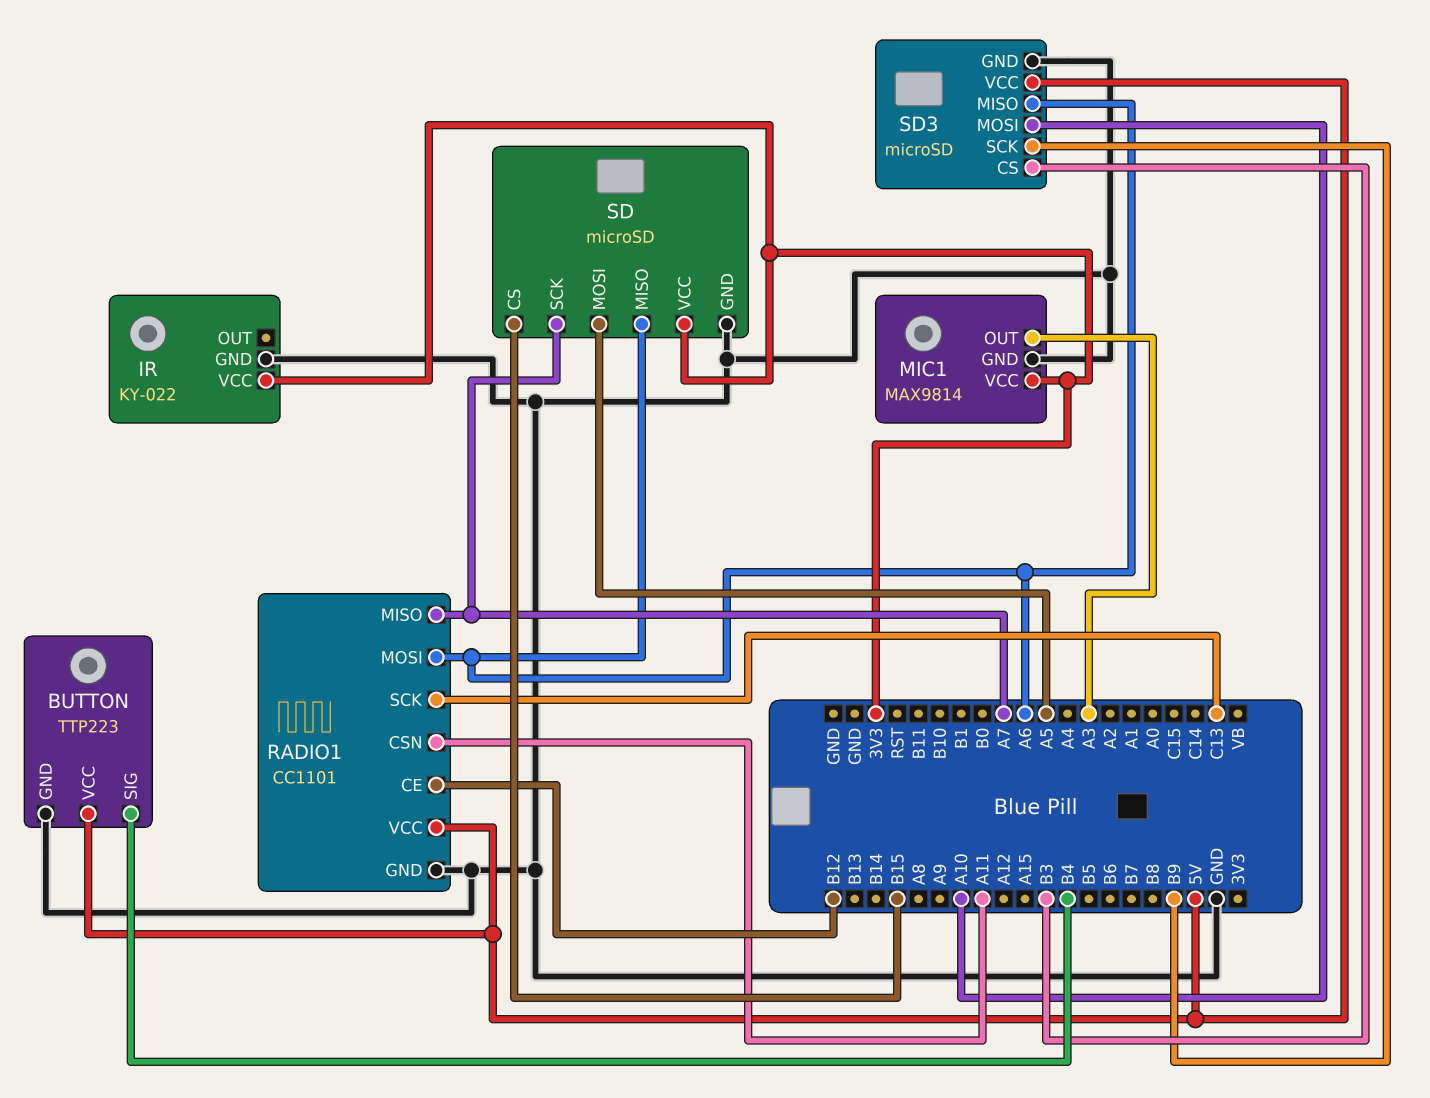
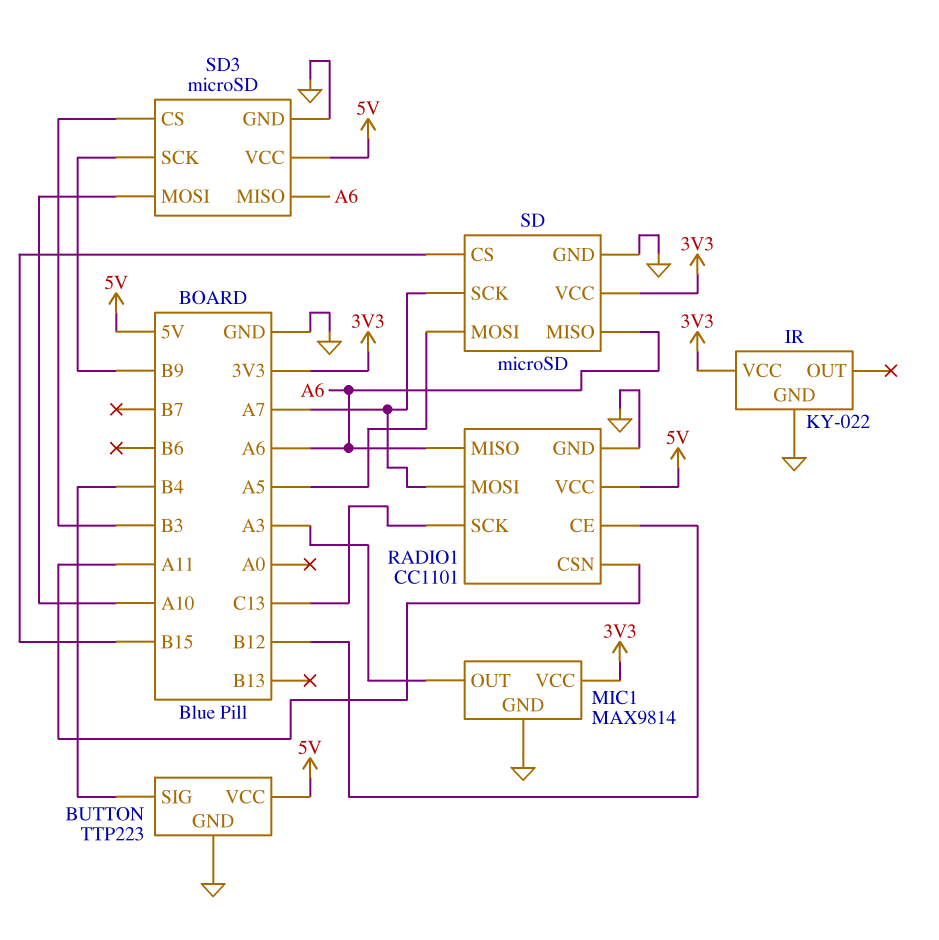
RADIO1 pin MISO: A7 -> A6
RADIO1 pin MOSI: A6 -> A7

